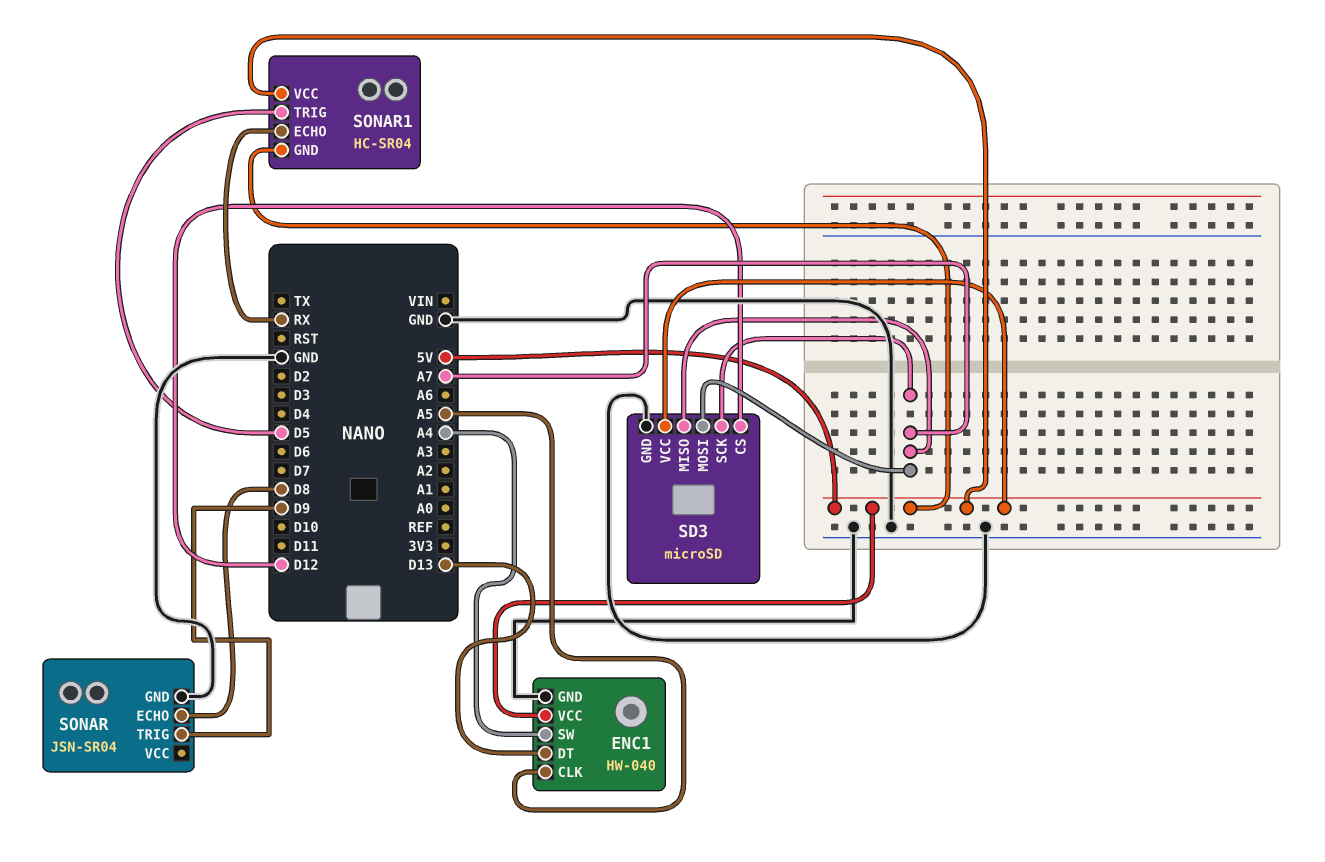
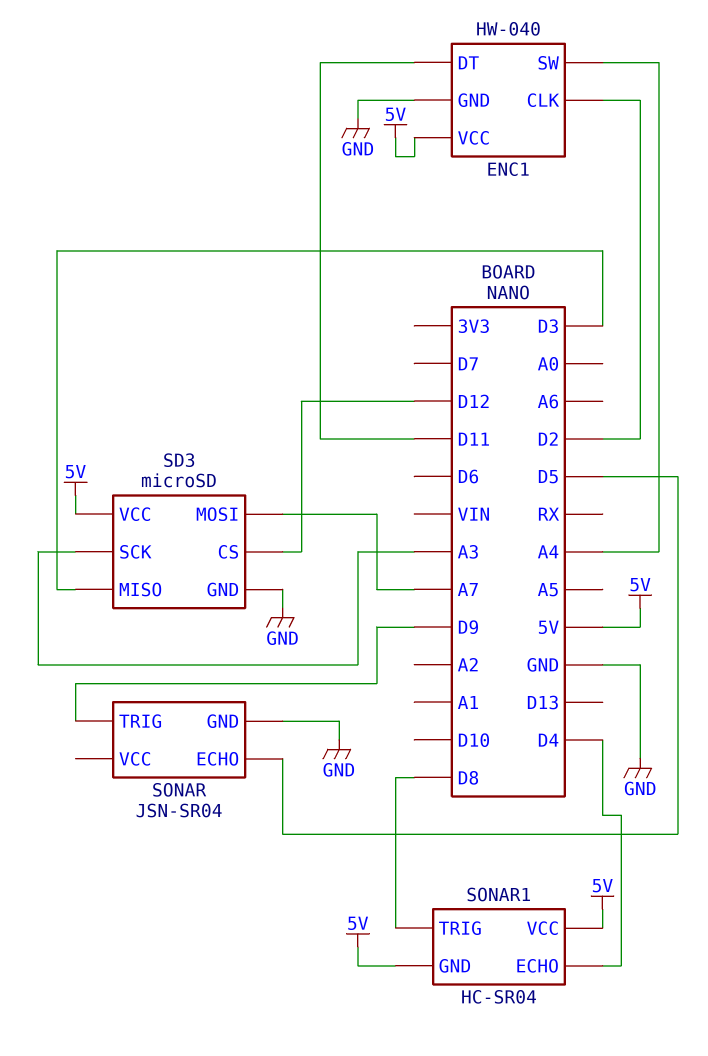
ENC1 pin CLK: A5 -> D2
ENC1 pin DT: D13 -> D11
SD3 pin MISO: A7 -> D3
SD3 pin SCK: A7 -> A3
SONAR pin ECHO: D8 -> D5
SONAR1 pin ECHO: RX -> D4
SONAR1 pin TRIG: D5 -> D8

